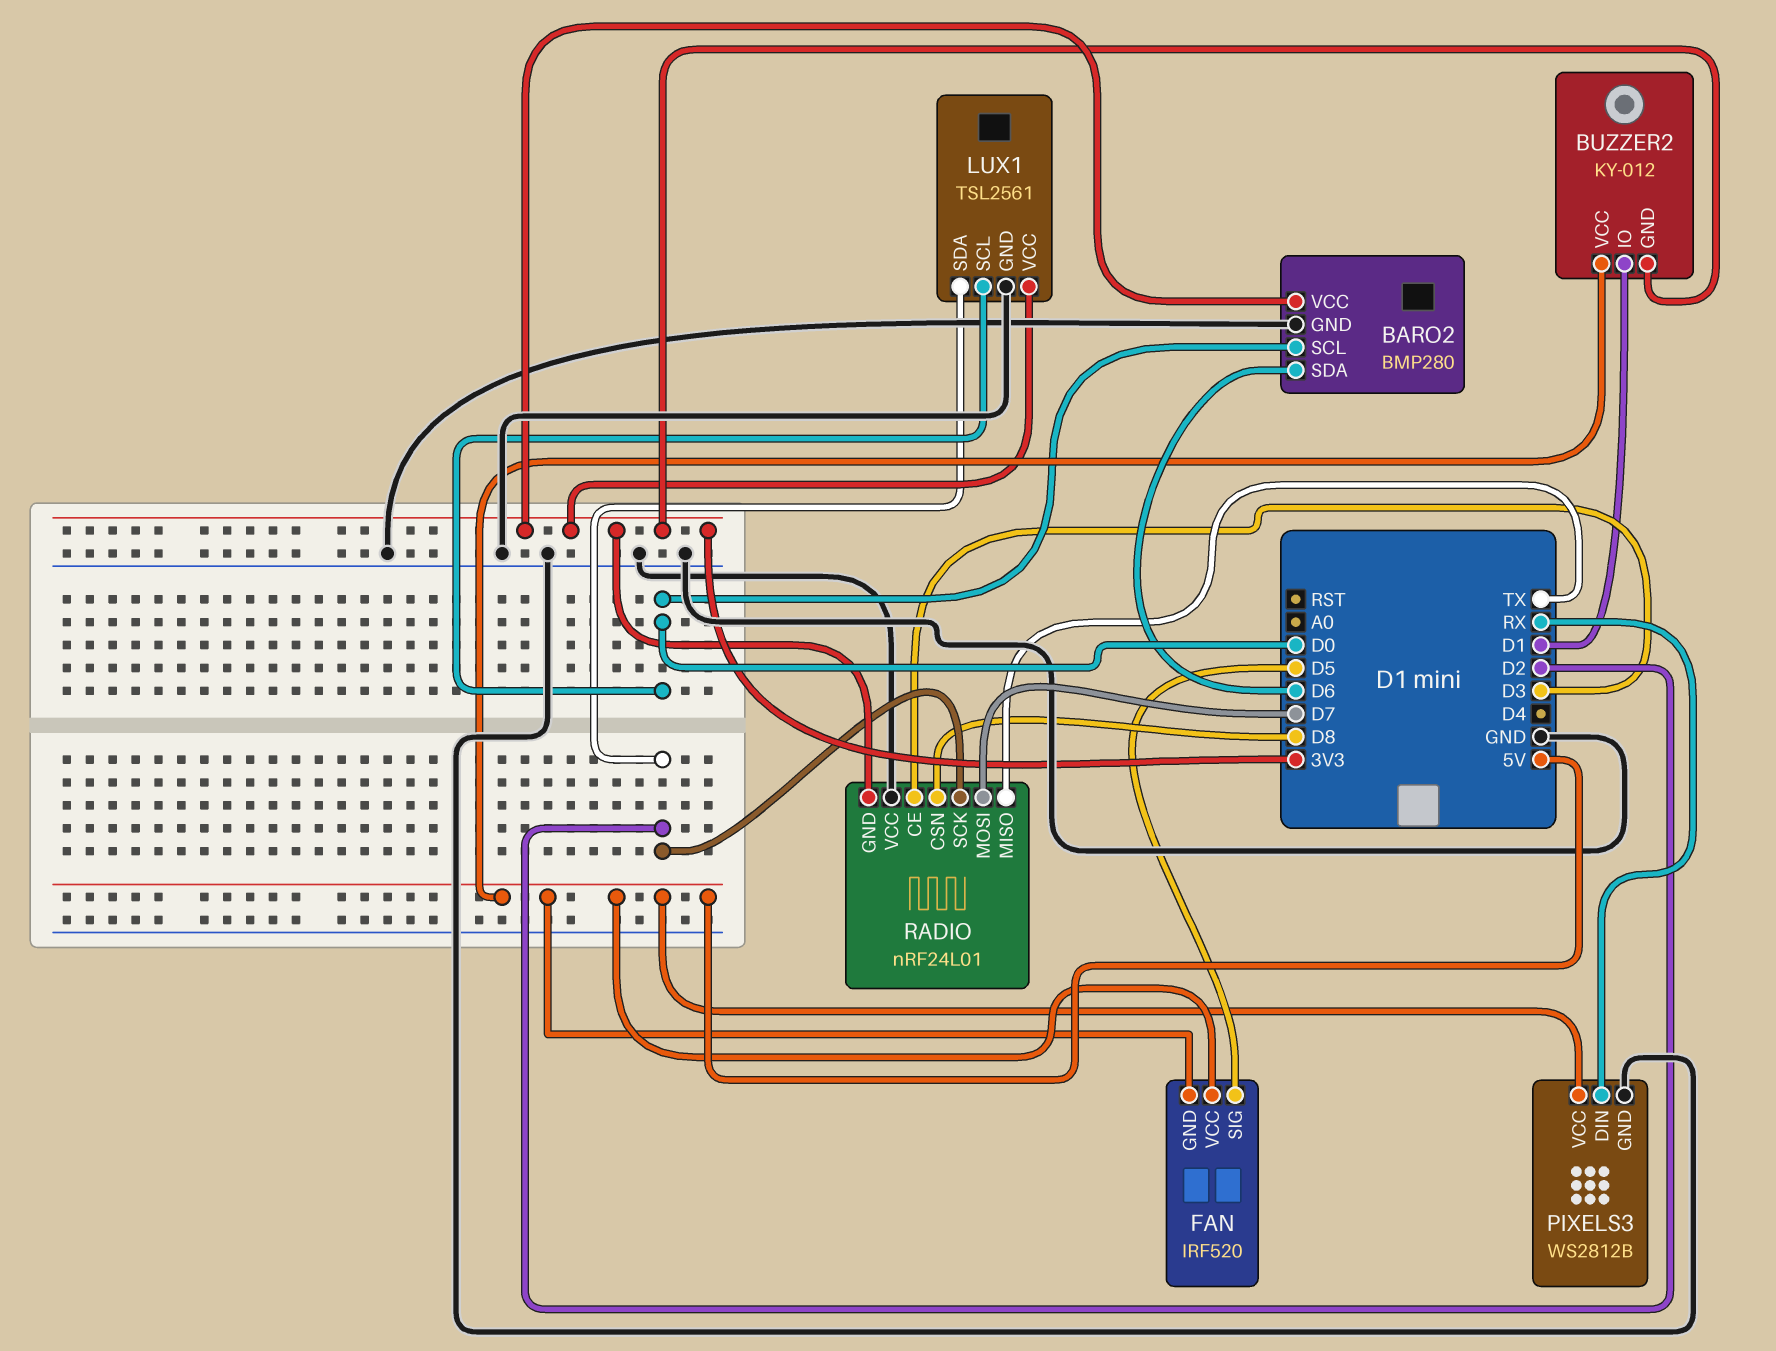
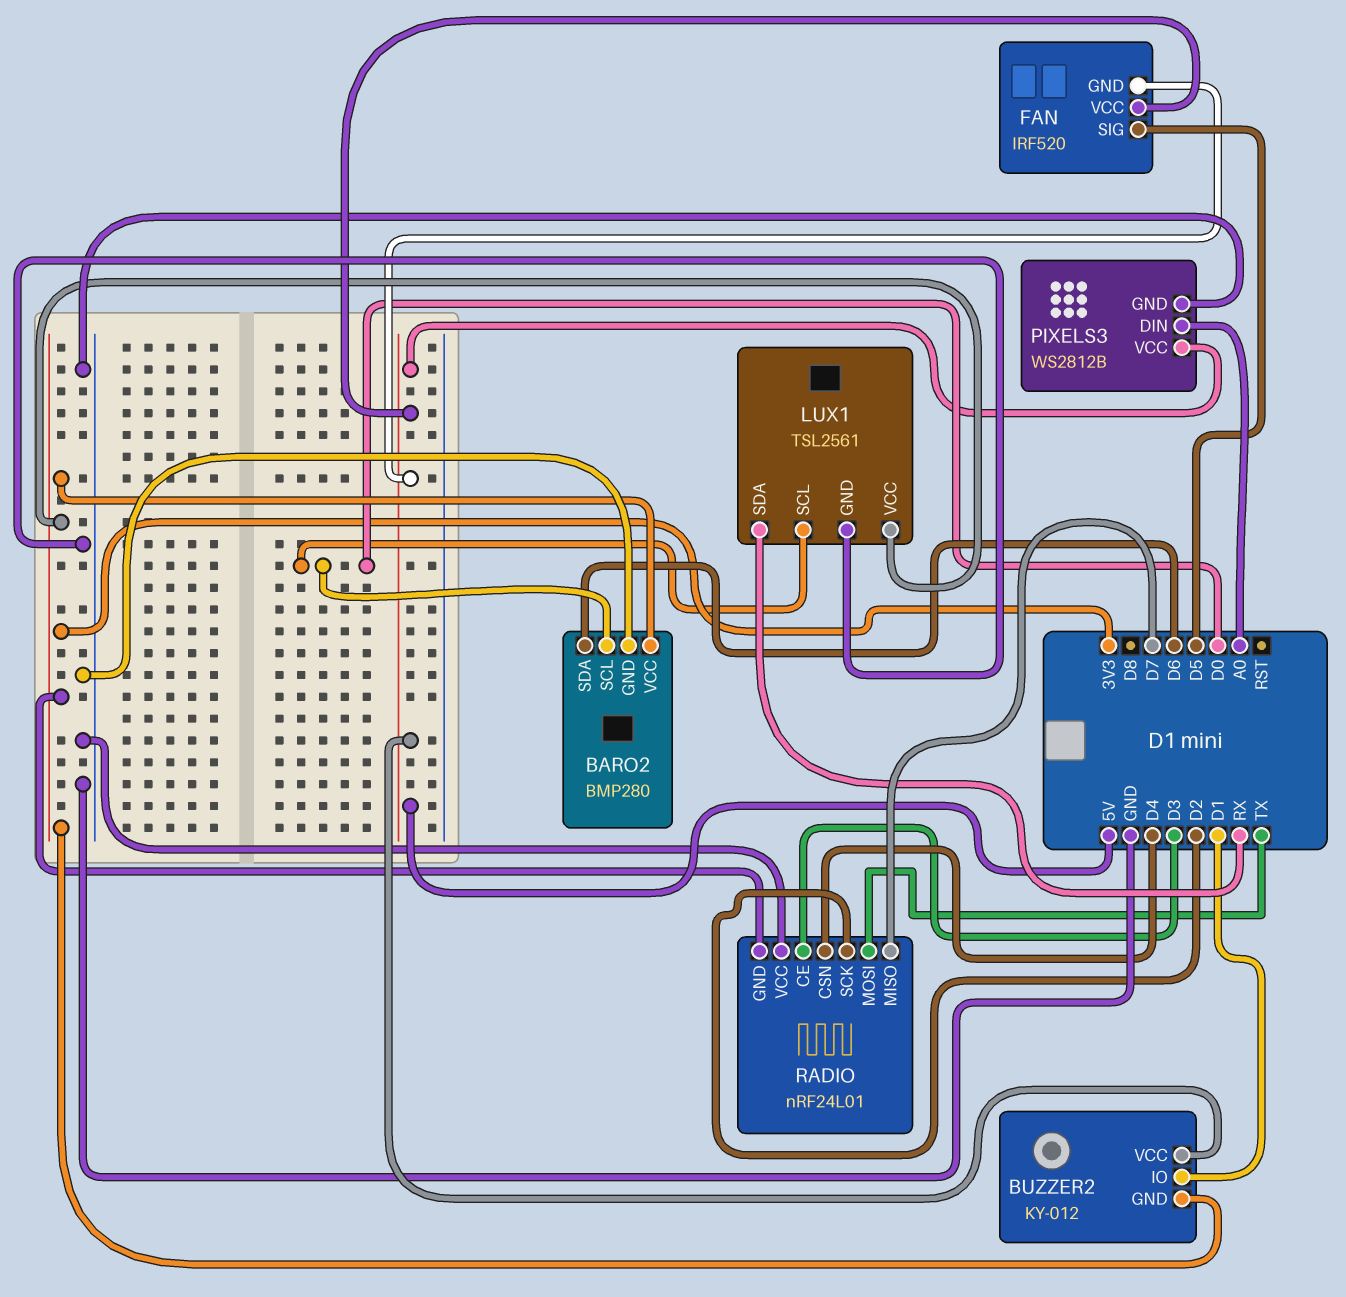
LUX1 pin SDA: D2 -> RX
PIXELS3 pin DIN: RX -> A0
RADIO pin CSN: D8 -> D4
RADIO pin MISO: TX -> D7
RADIO pin MOSI: D7 -> TX

